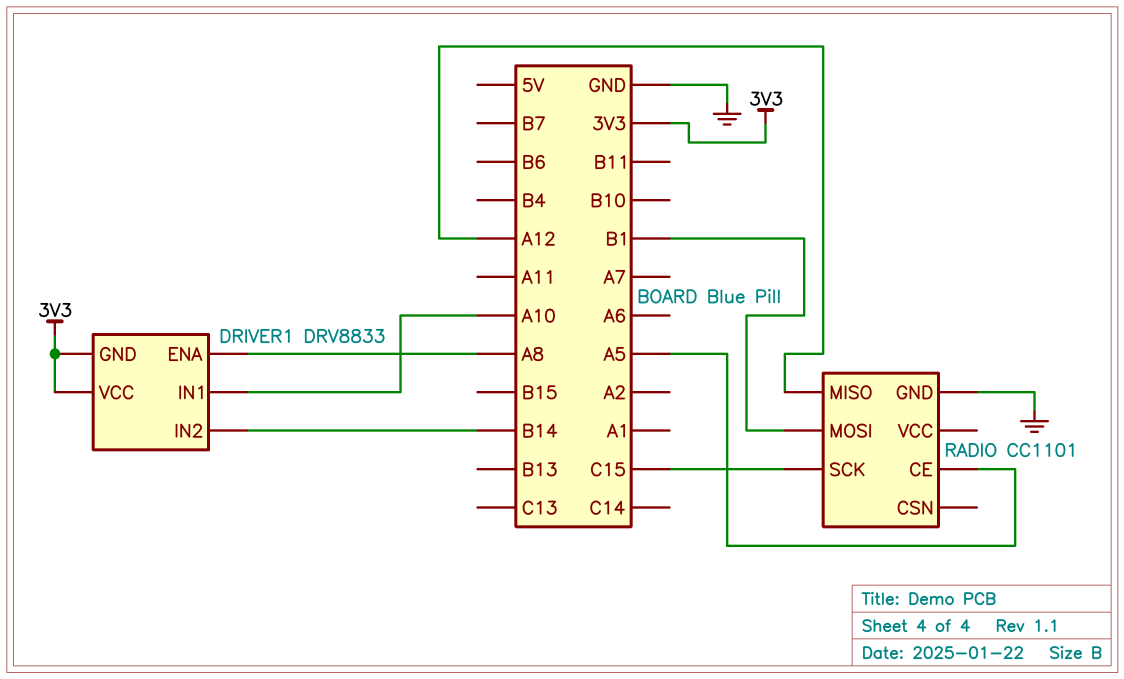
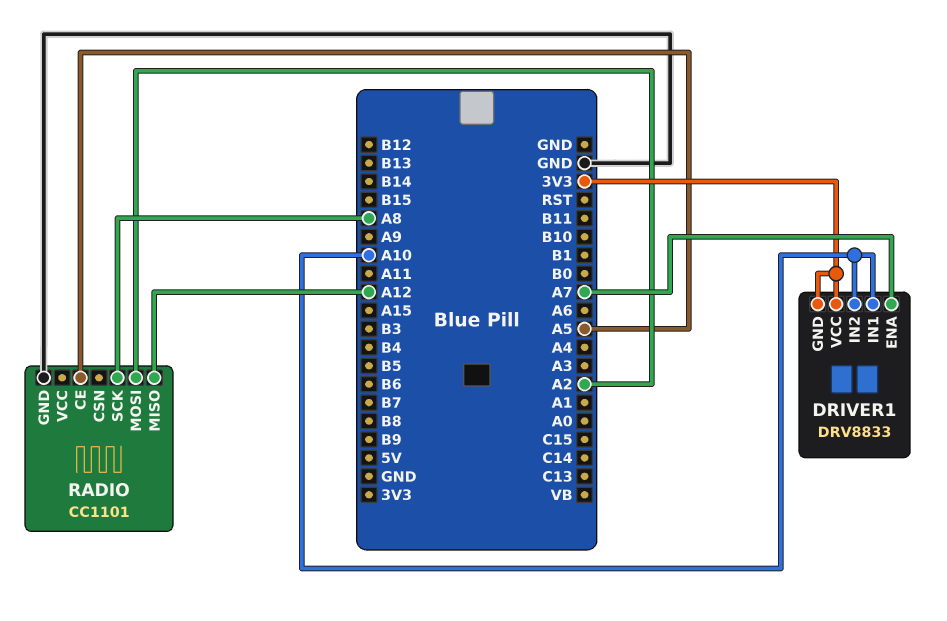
DRIVER1 pin ENA: A8 -> A7
DRIVER1 pin IN2: B14 -> A10
RADIO pin MOSI: B1 -> A2
RADIO pin SCK: C15 -> A8

